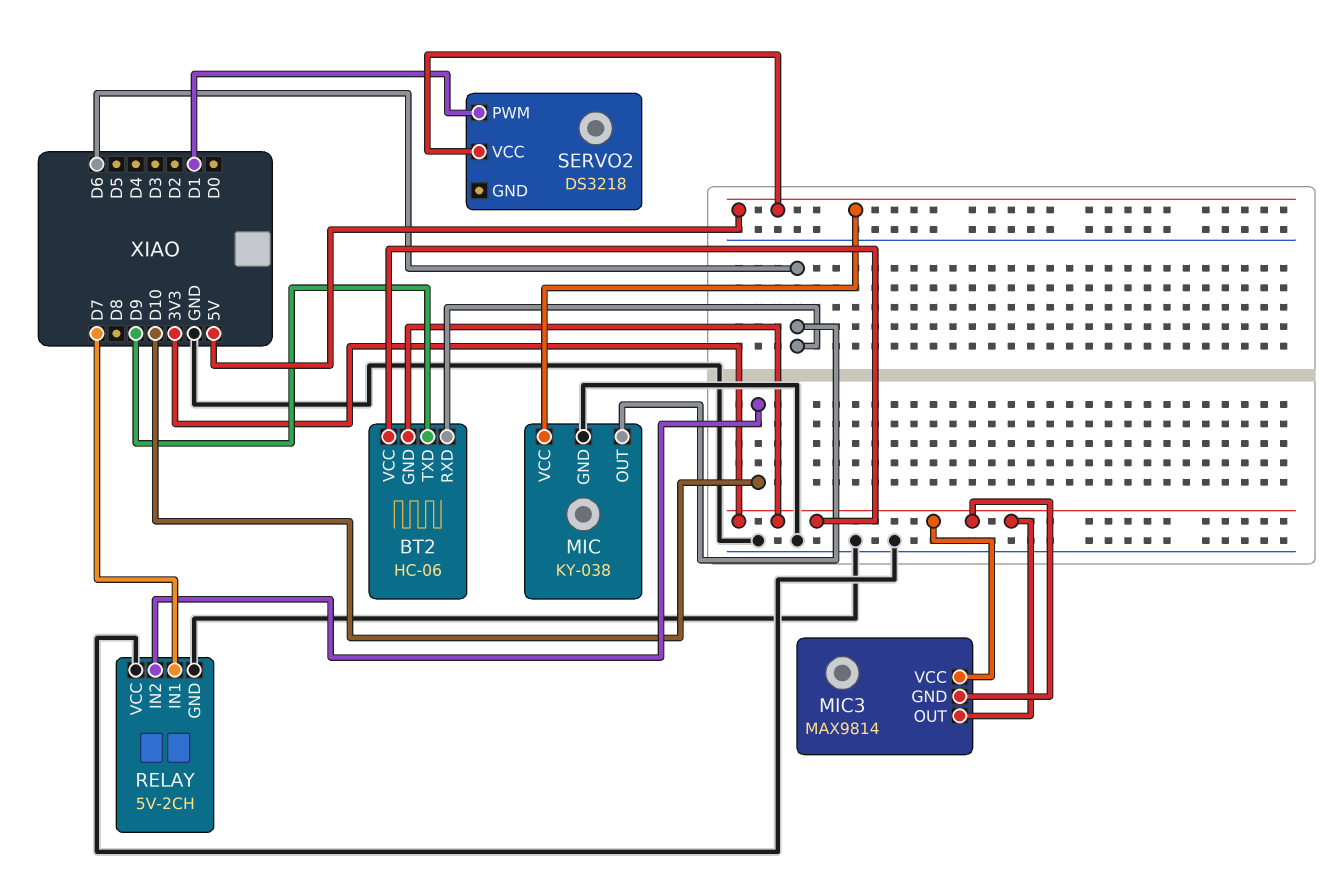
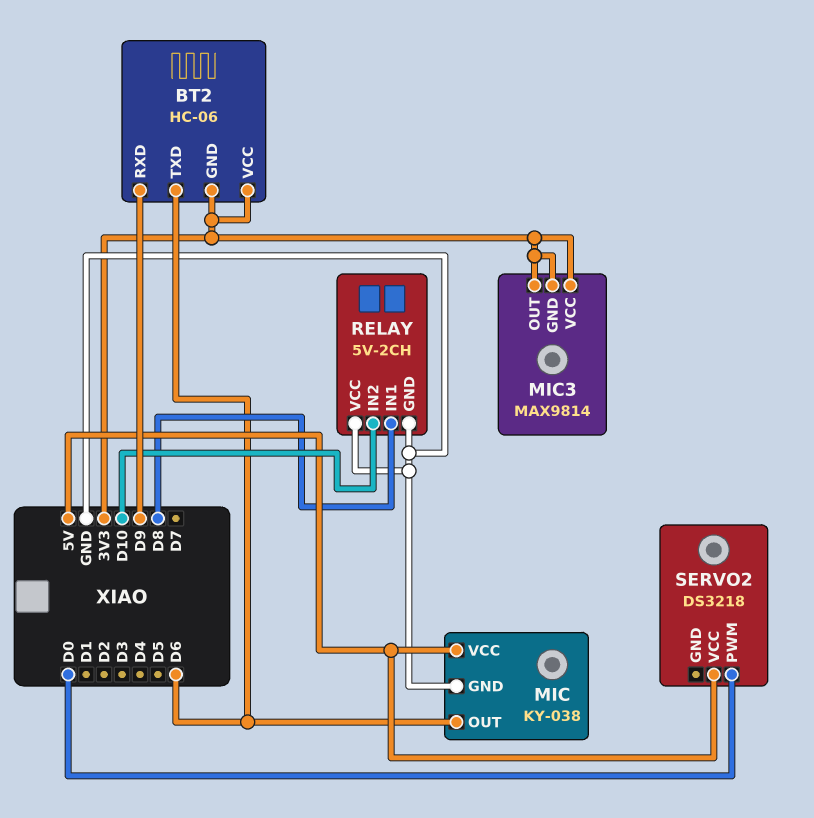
BT2 pin RXD: D6 -> D9
BT2 pin TXD: D9 -> D6
RELAY pin IN1: D7 -> D8
SERVO2 pin PWM: D1 -> D0

